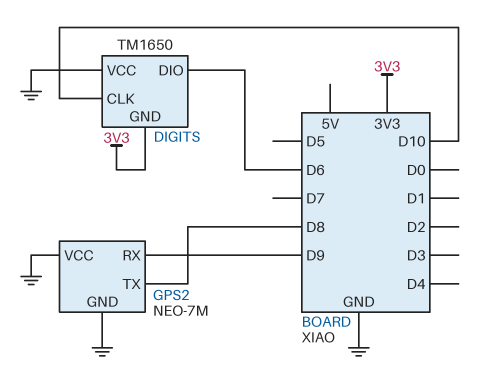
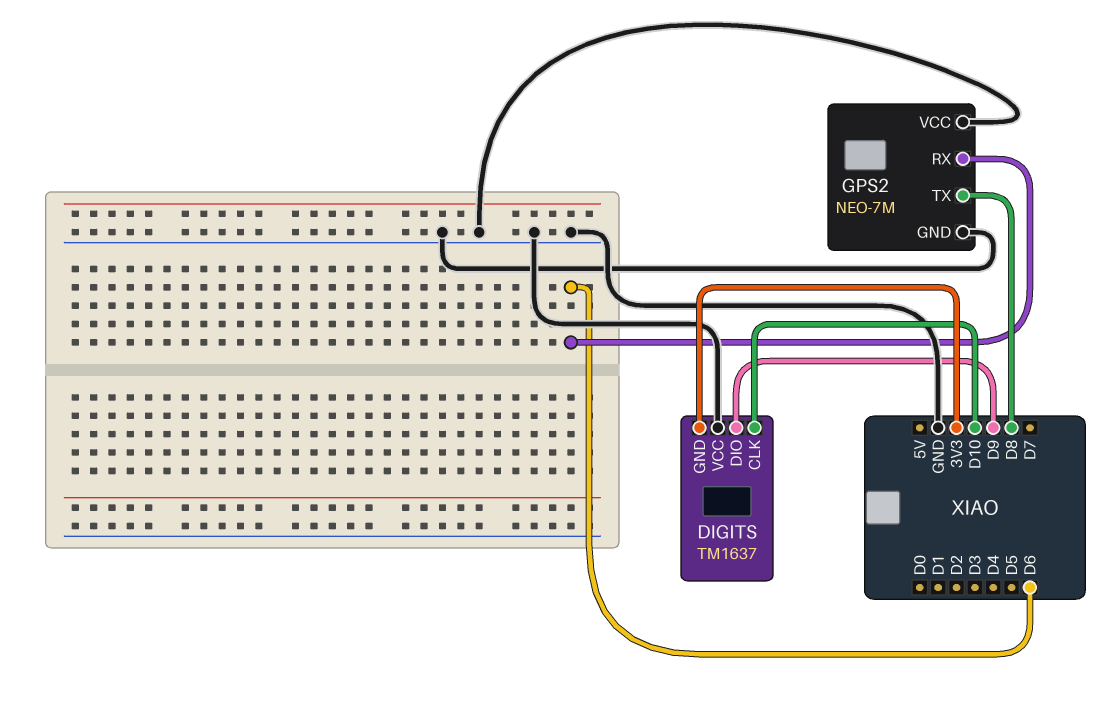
DIGITS: TM1650 -> TM1637
DIGITS pin DIO: D6 -> D9
GPS2 pin RX: D9 -> D6

